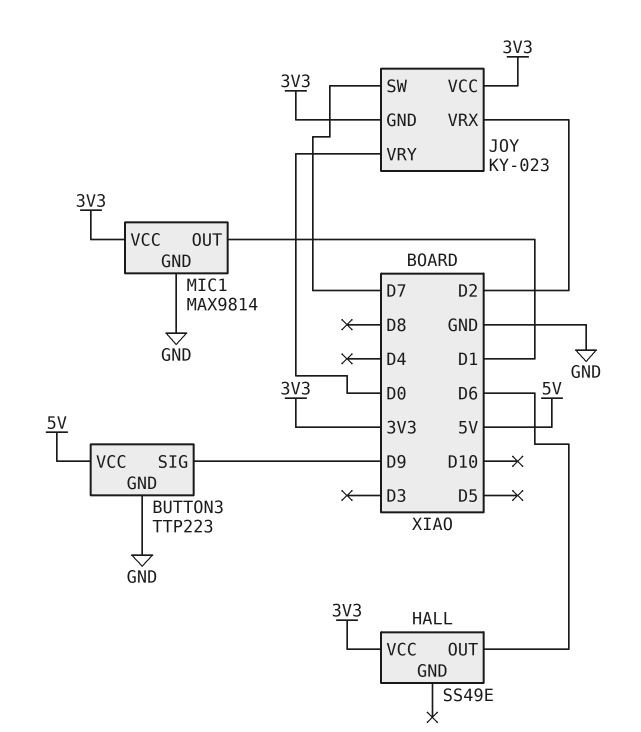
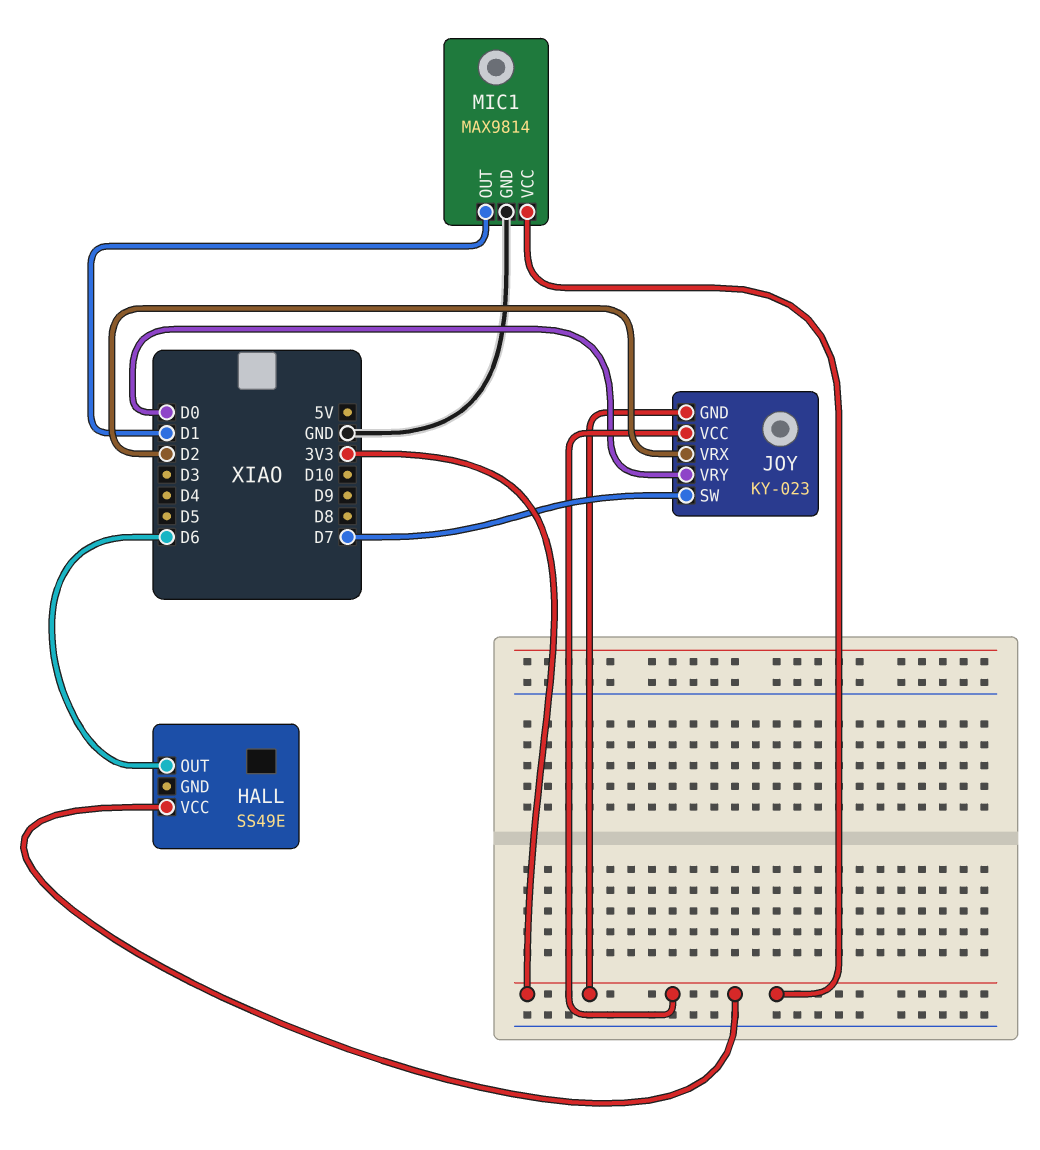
BUTTON3: TTP223 -> none
BUTTON3 pin GND: GND -> none
BUTTON3 pin SIG: D9 -> none
BUTTON3 pin VCC: 5V -> none

